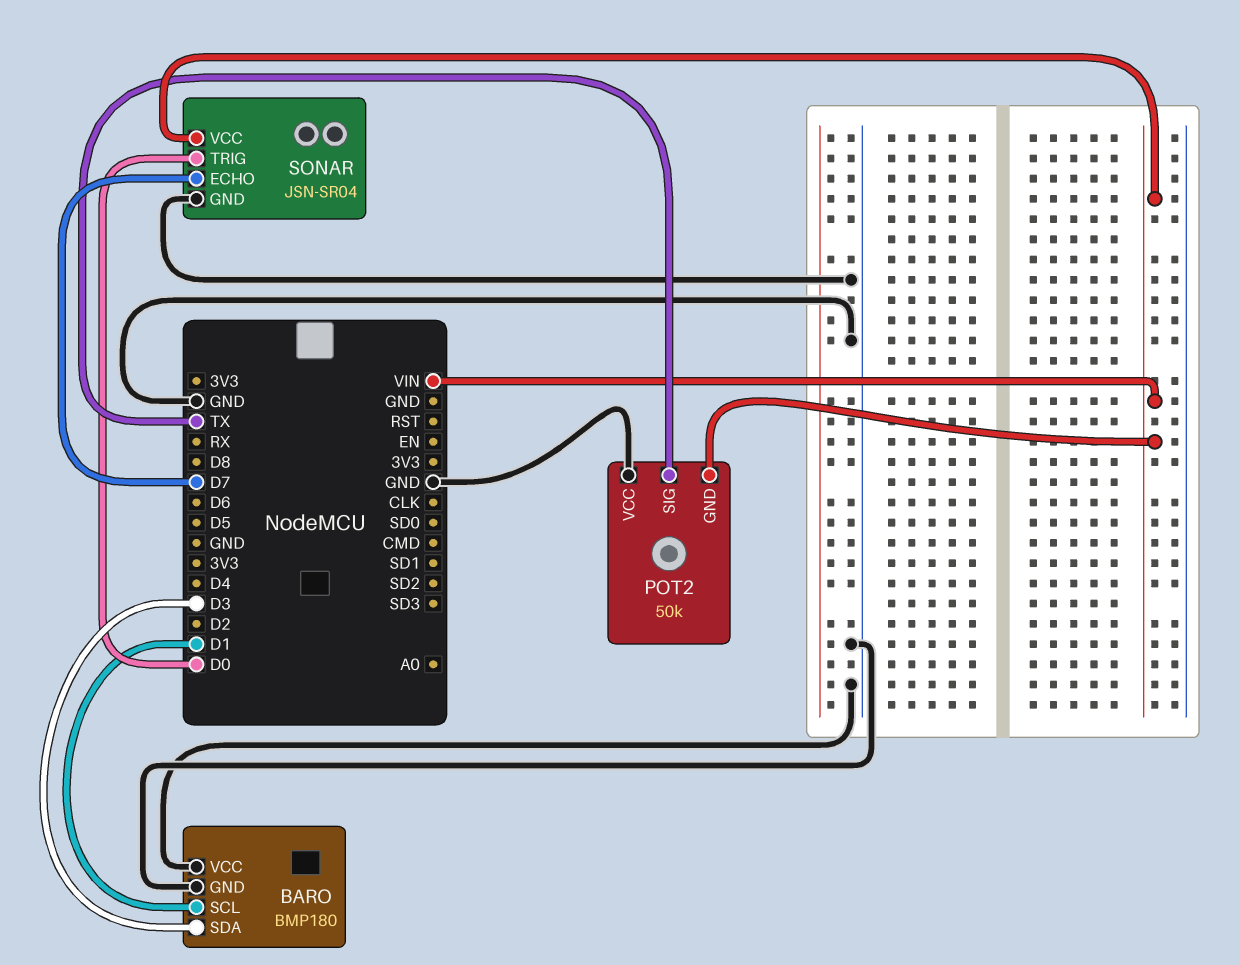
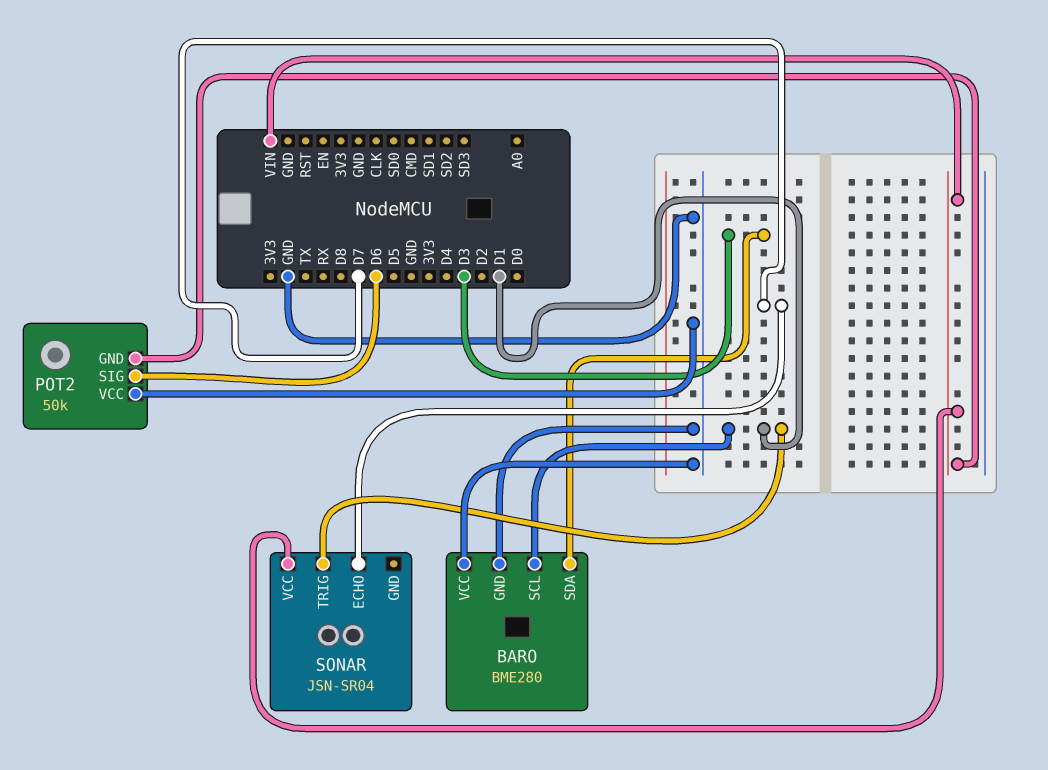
BARO: BMP180 -> BME280
POT2 pin SIG: TX -> D6
SONAR pin GND: GND -> none
SONAR pin TRIG: D0 -> D1

